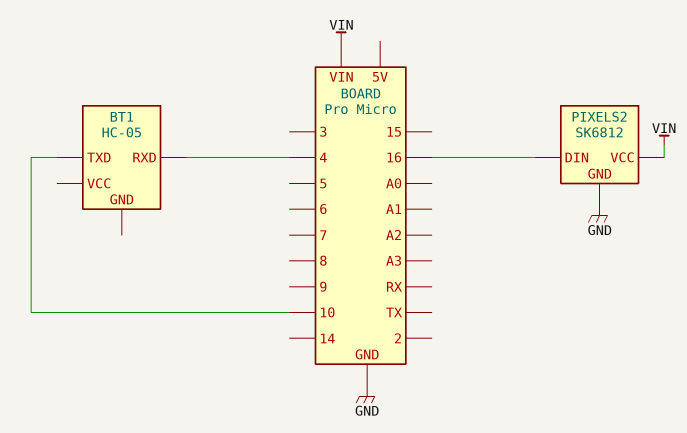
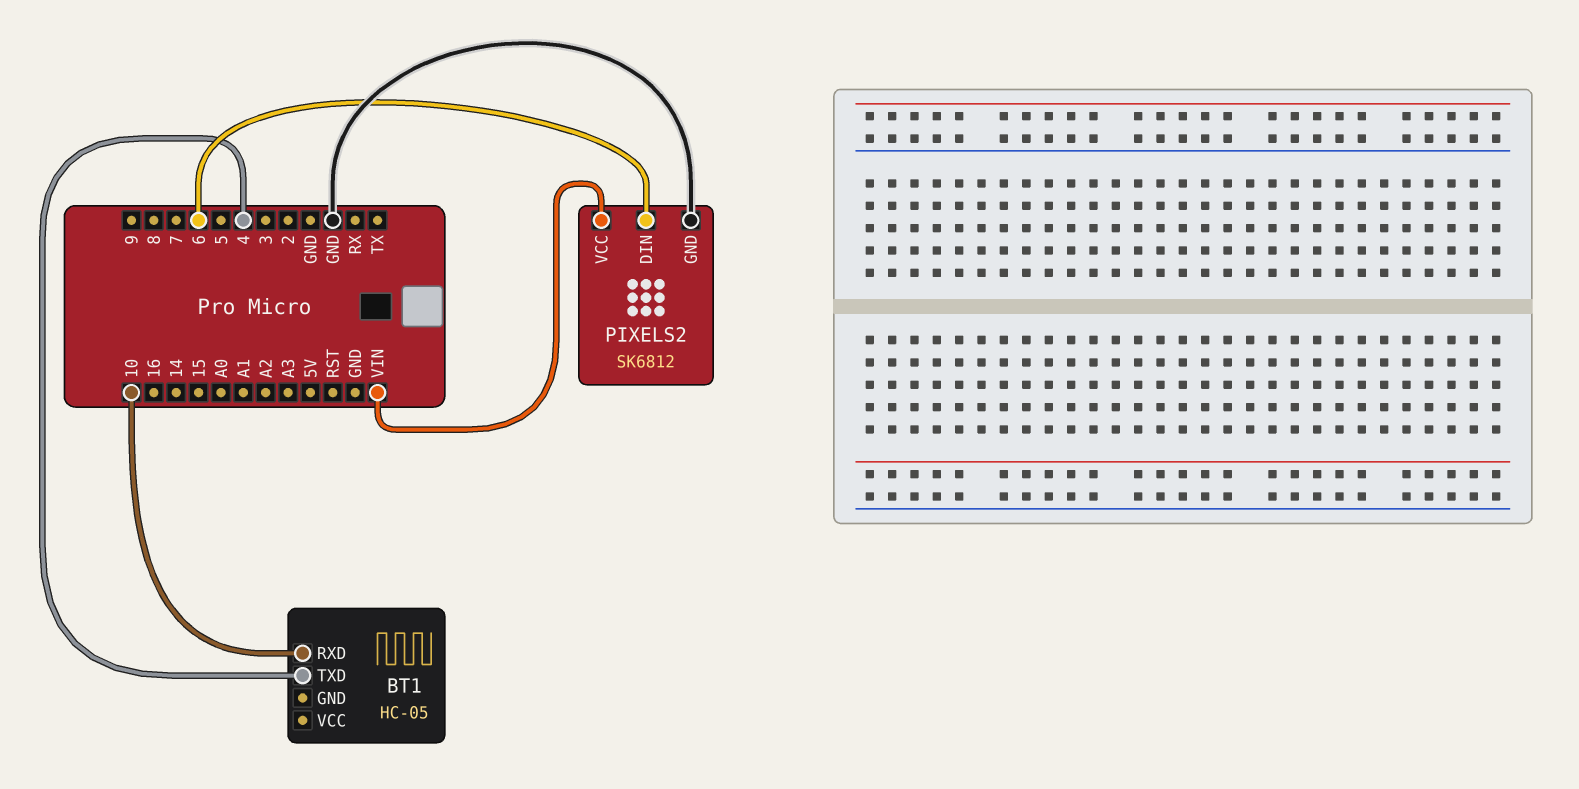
BT1 pin RXD: 4 -> 10
BT1 pin TXD: 10 -> 4
PIXELS2 pin DIN: 16 -> 6

